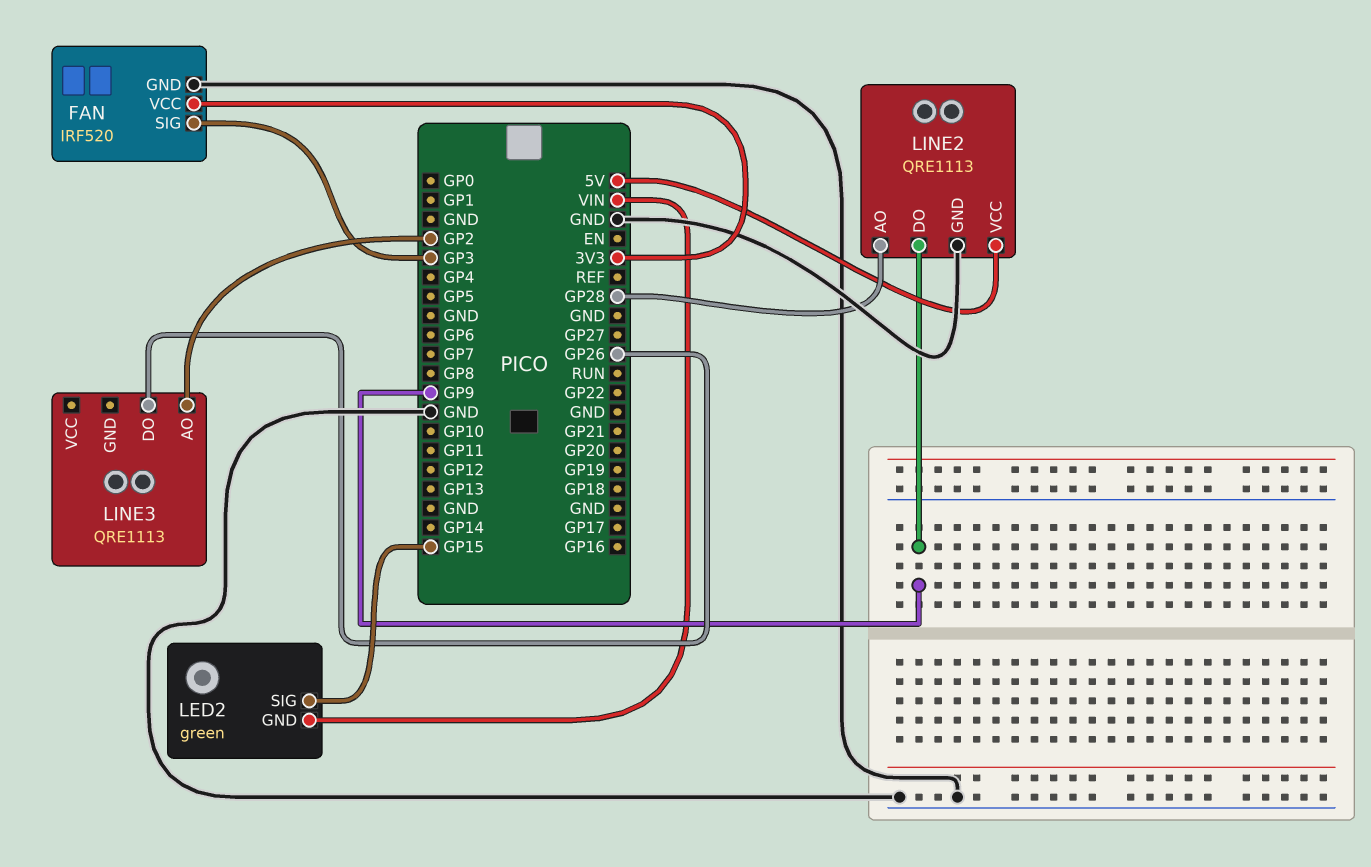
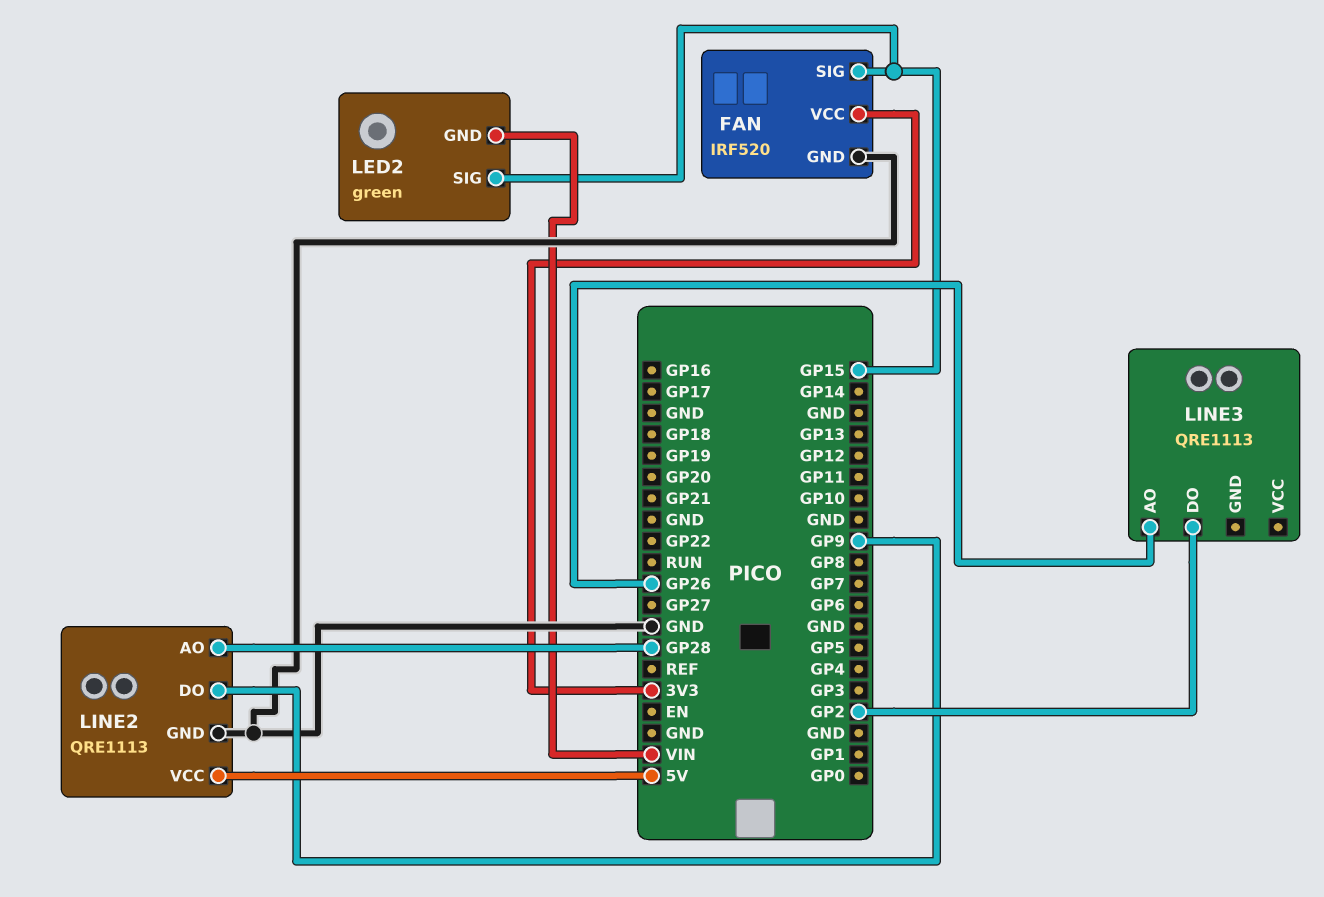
FAN pin SIG: GP3 -> GP15
LINE3 pin AO: GP2 -> GP26
LINE3 pin DO: GP26 -> GP2

